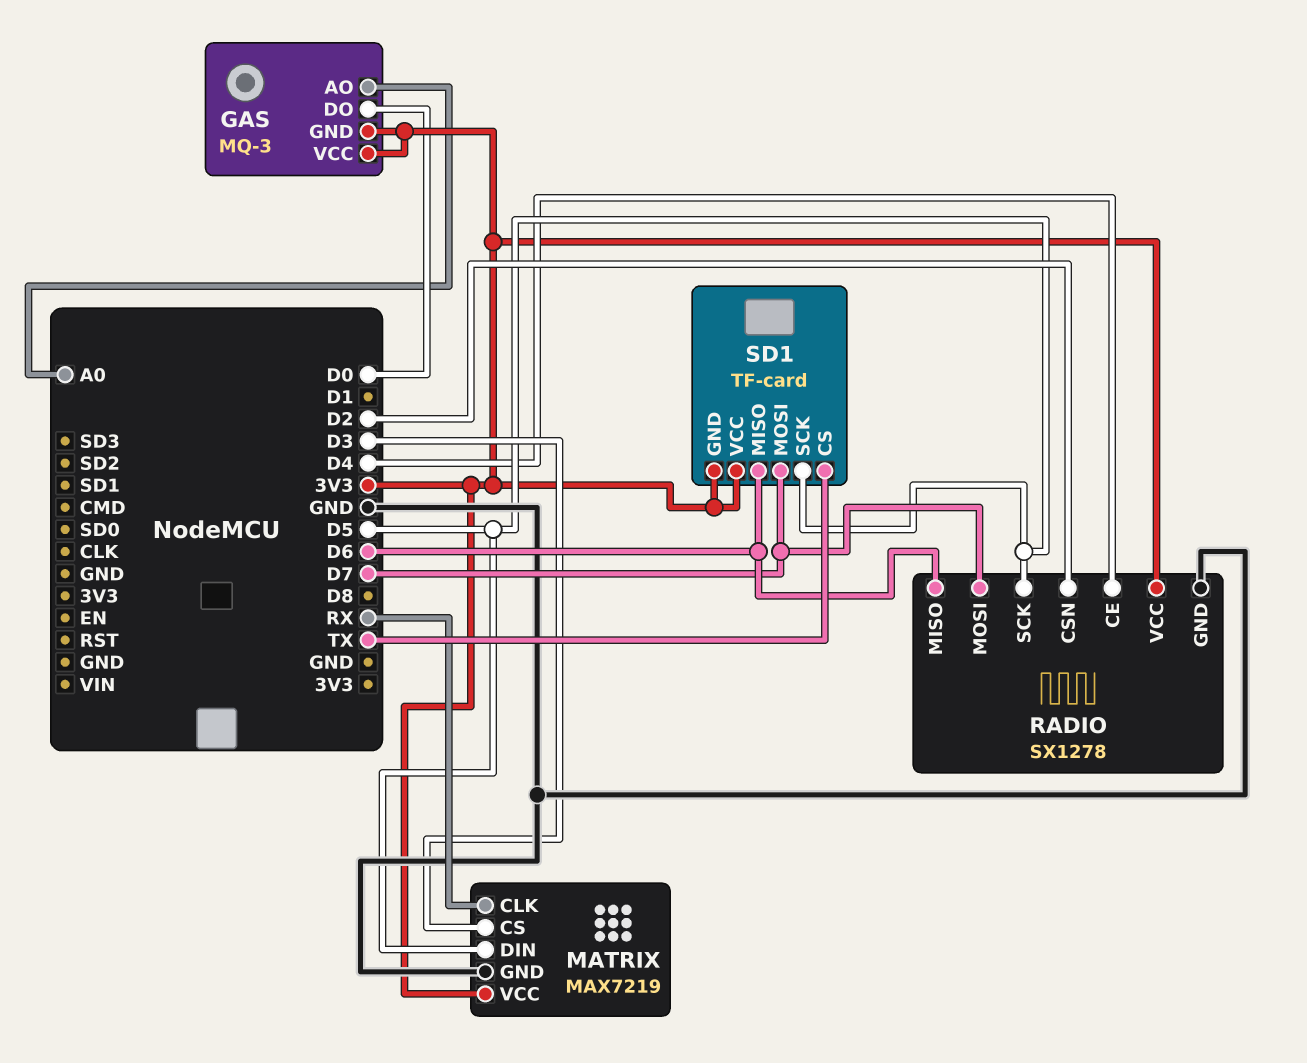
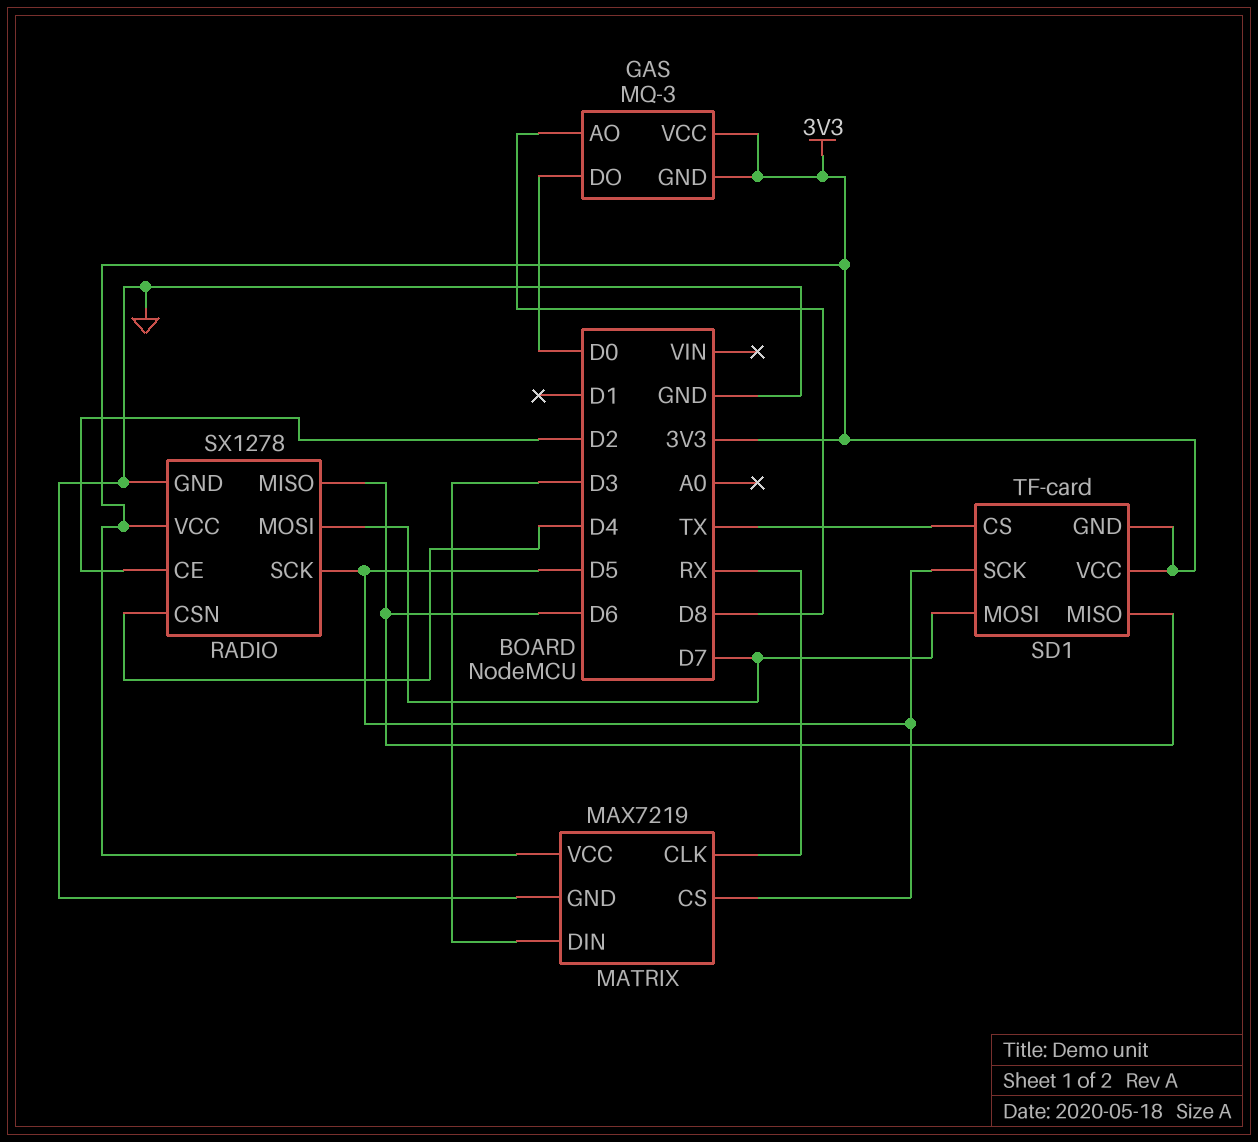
GAS pin AO: A0 -> D8
MATRIX pin CS: D3 -> D5
MATRIX pin DIN: D5 -> D3
RADIO pin CE: D4 -> D2
RADIO pin CSN: D2 -> D4

